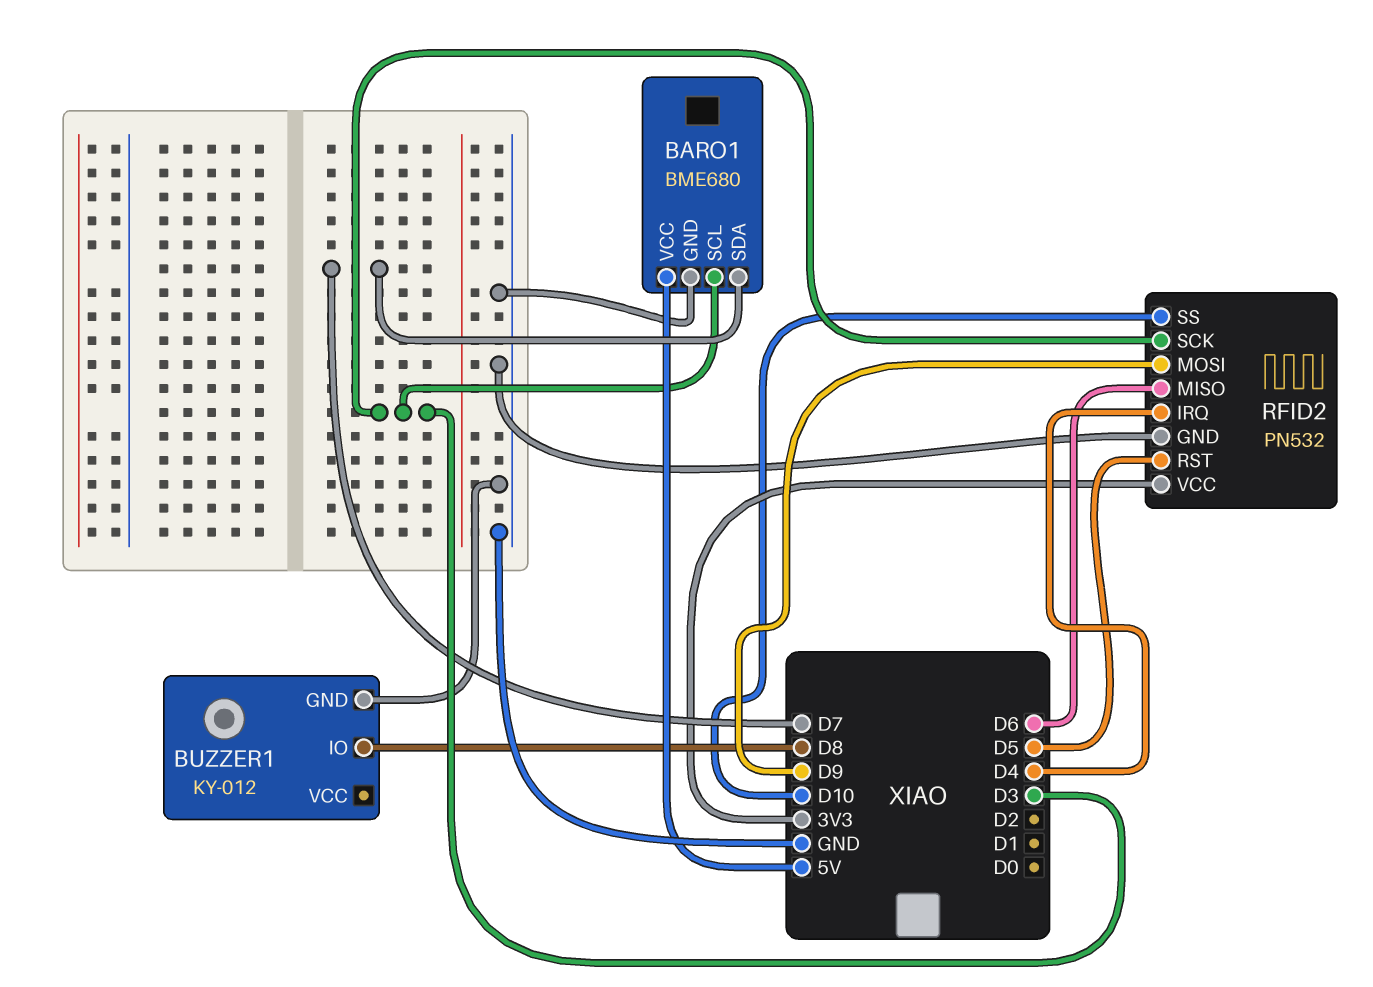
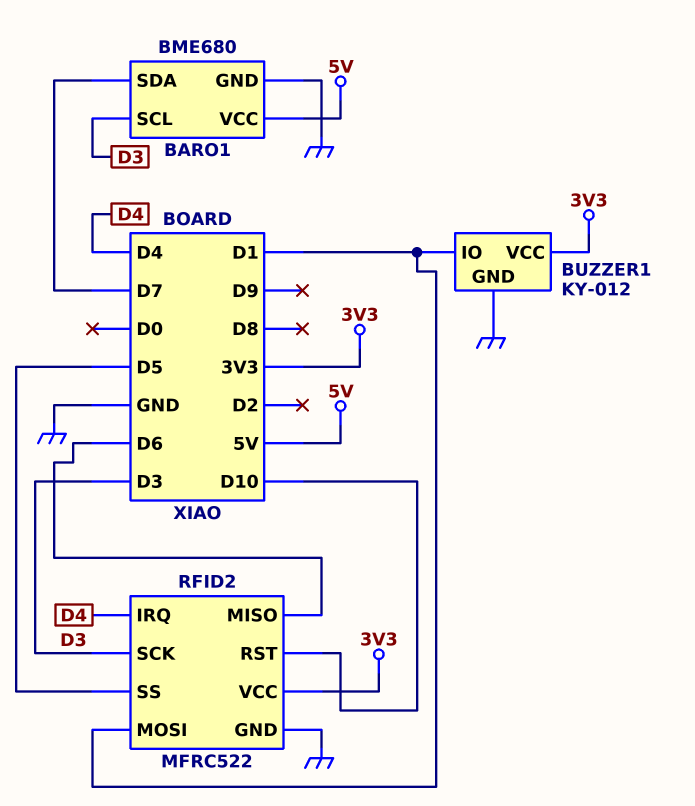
BUZZER1 pin IO: D8 -> D1
BUZZER1 pin VCC: none -> 3V3
RFID2: PN532 -> MFRC522
RFID2 pin MOSI: D9 -> D1
RFID2 pin RST: D5 -> D10
RFID2 pin SS: D10 -> D5

